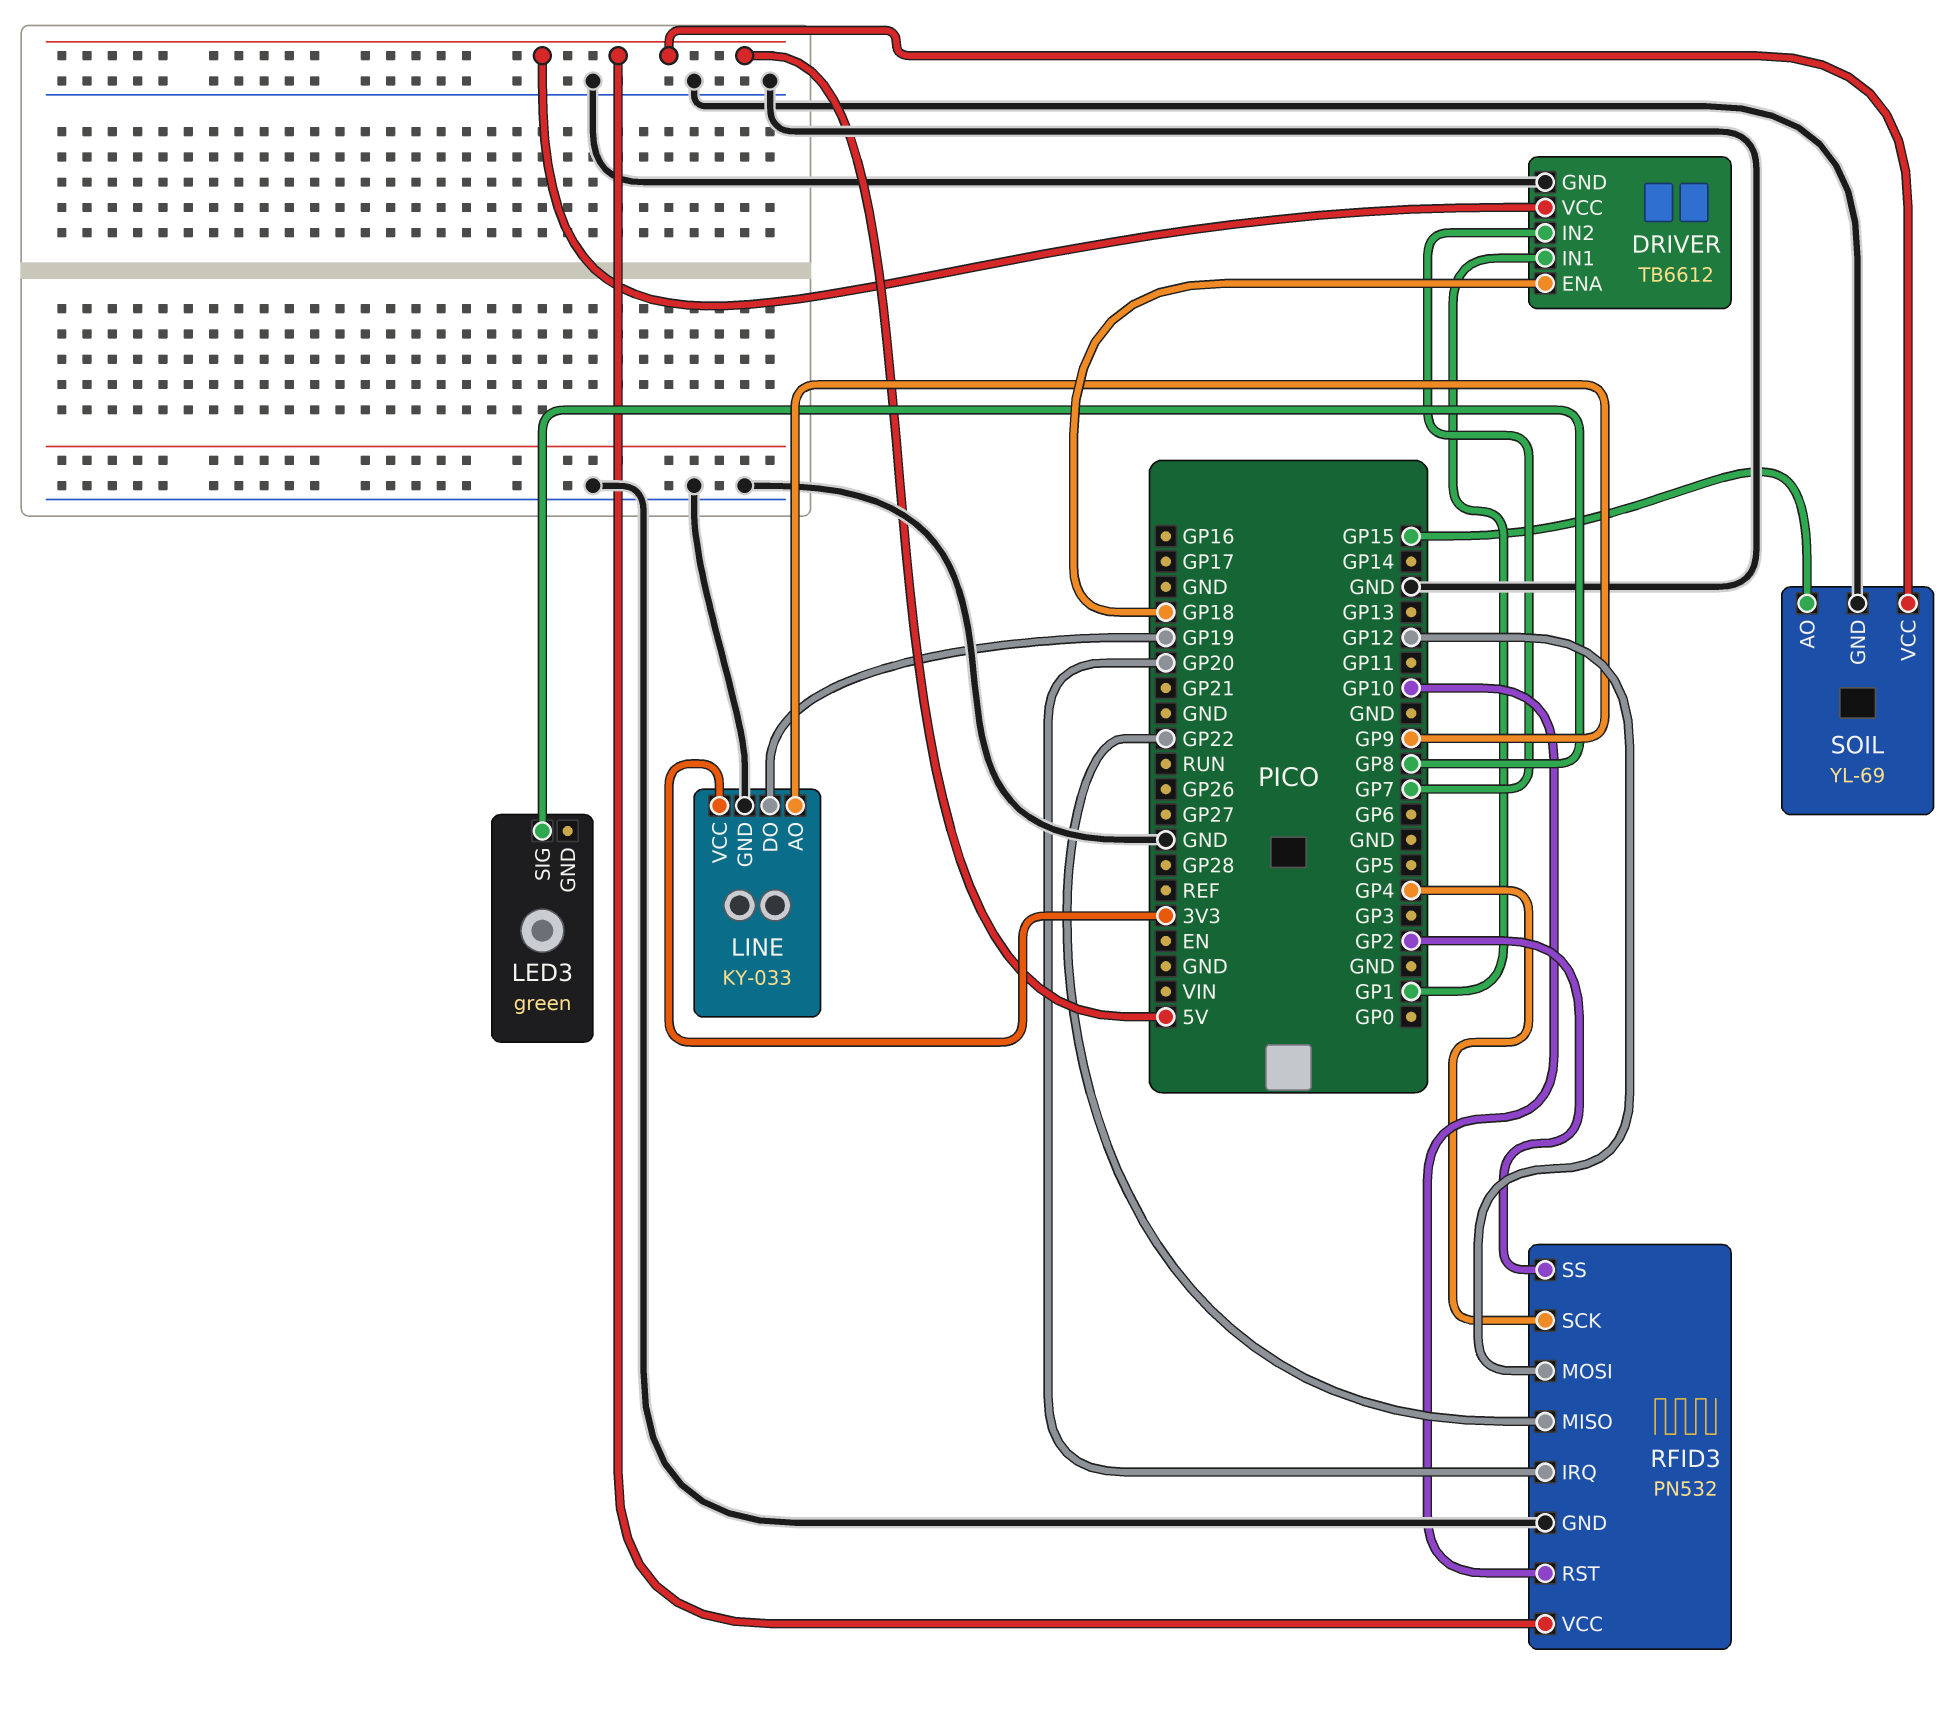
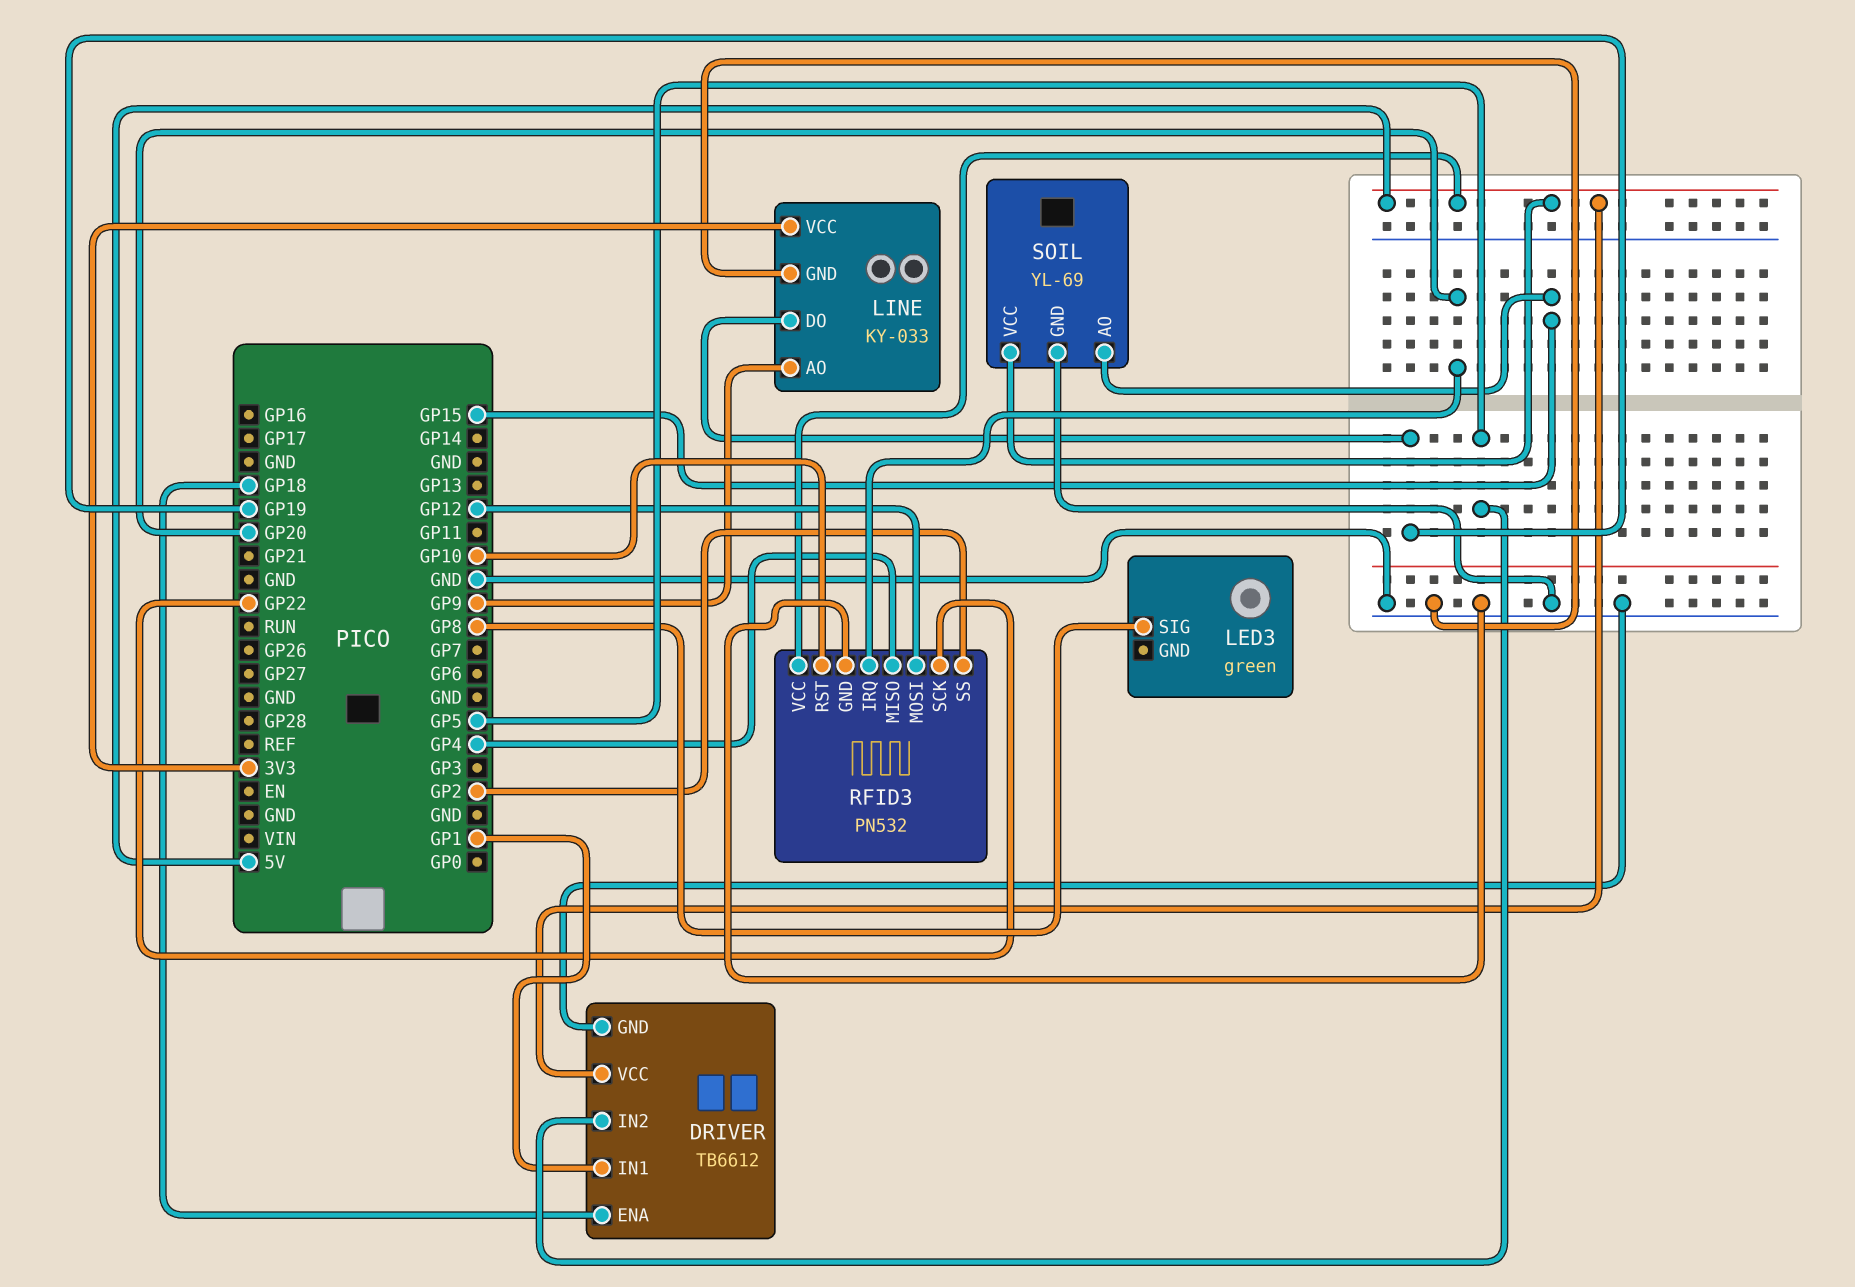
DRIVER pin IN2: GP7 -> GP5
RFID3 pin MISO: GP22 -> GP4
RFID3 pin SCK: GP4 -> GP22

